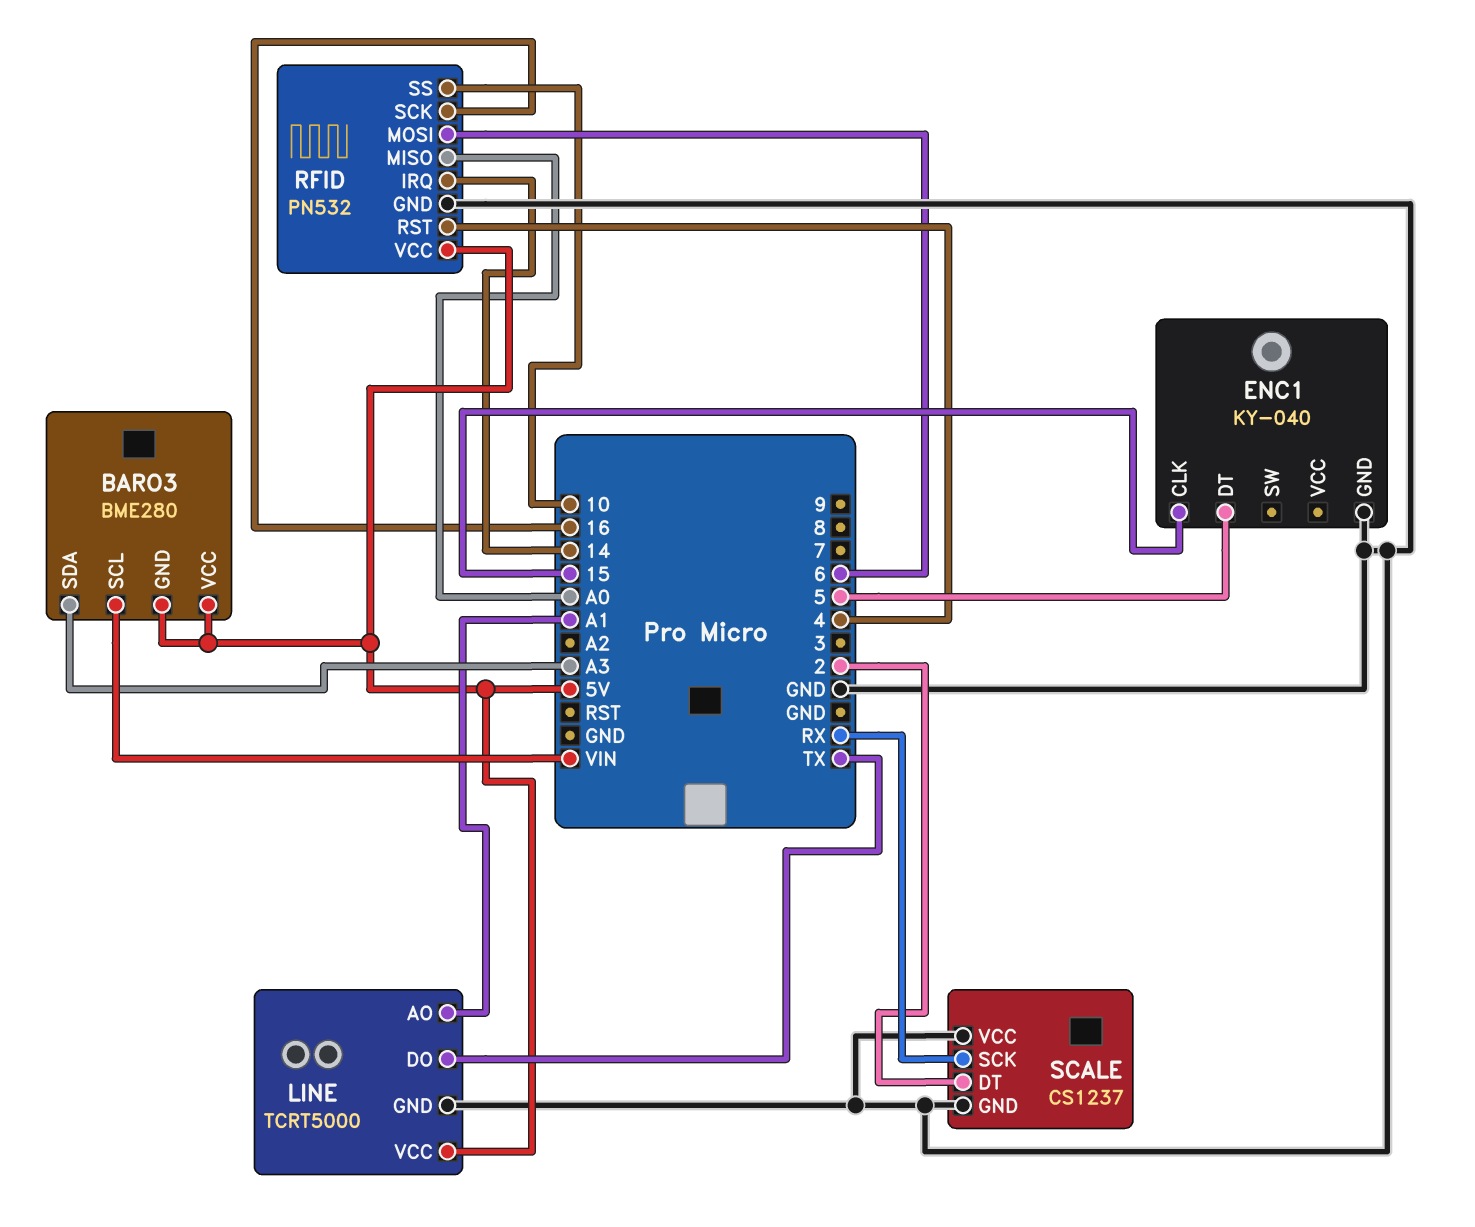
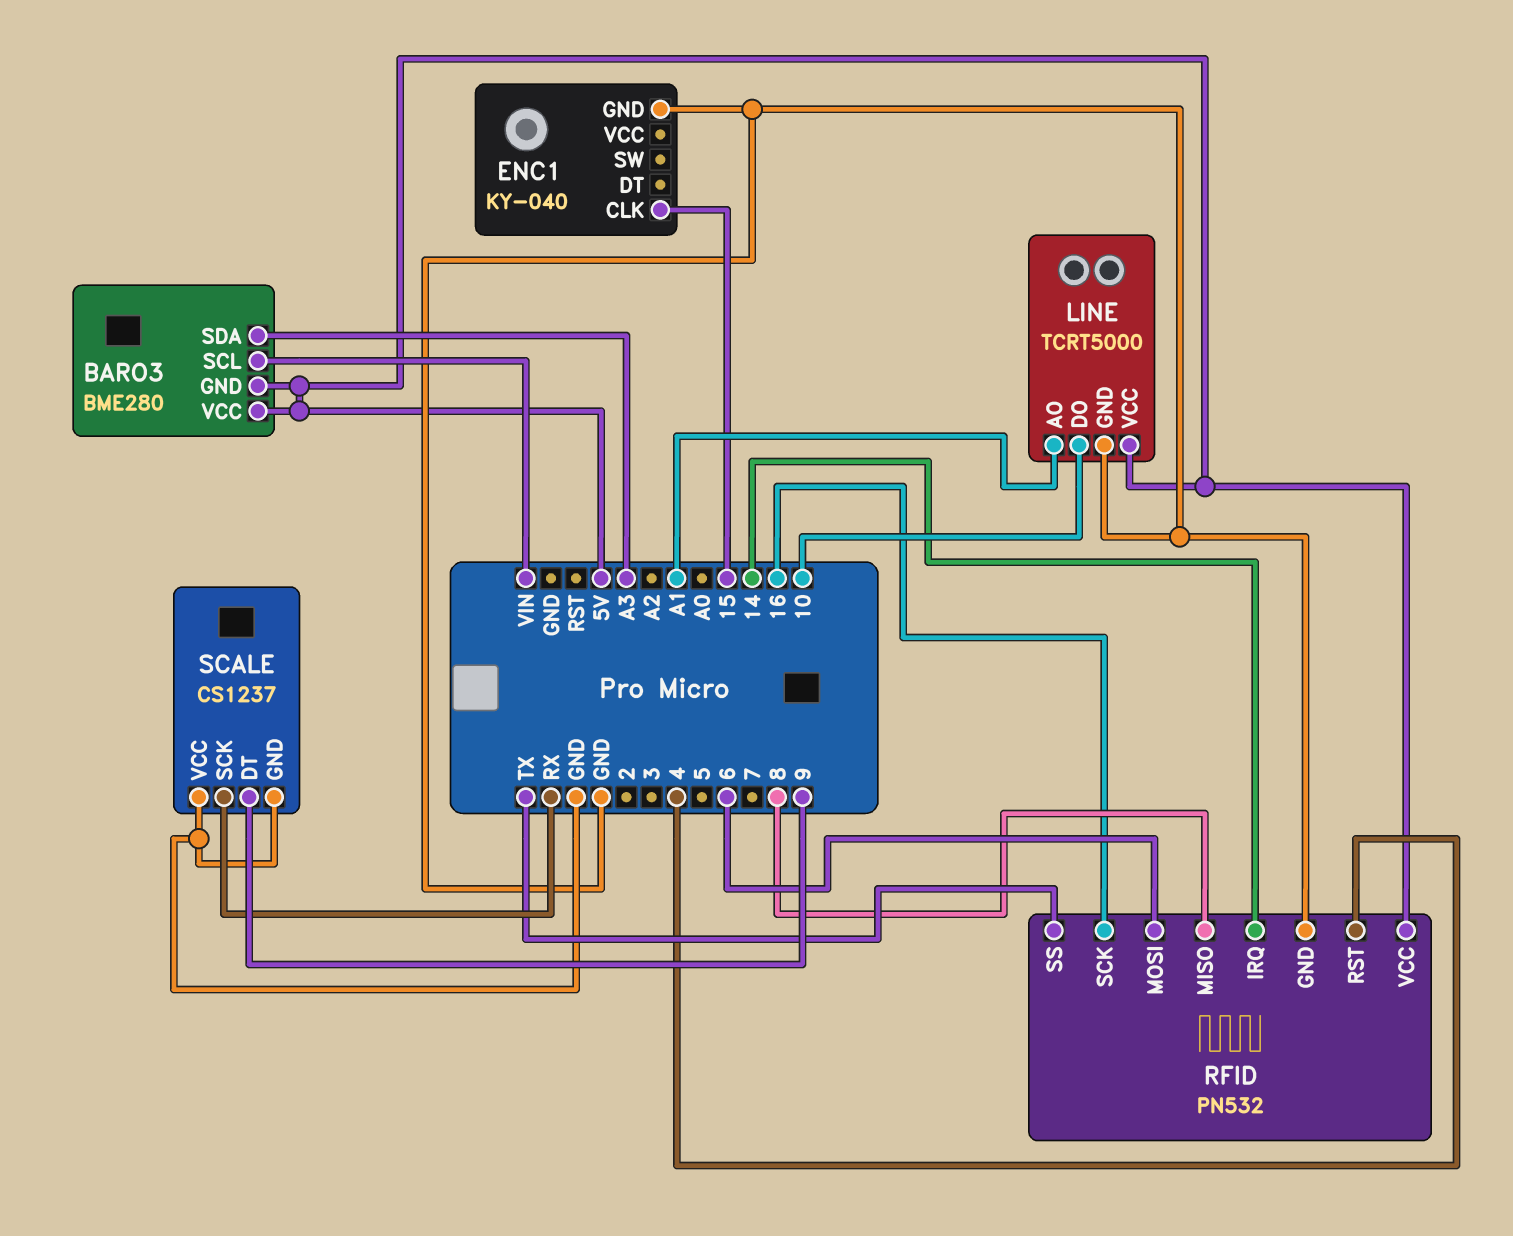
ENC1 pin DT: 5 -> none
LINE pin DO: TX -> 10
RFID pin MISO: A0 -> 8
RFID pin SS: 10 -> TX
SCALE pin DT: 2 -> 9

